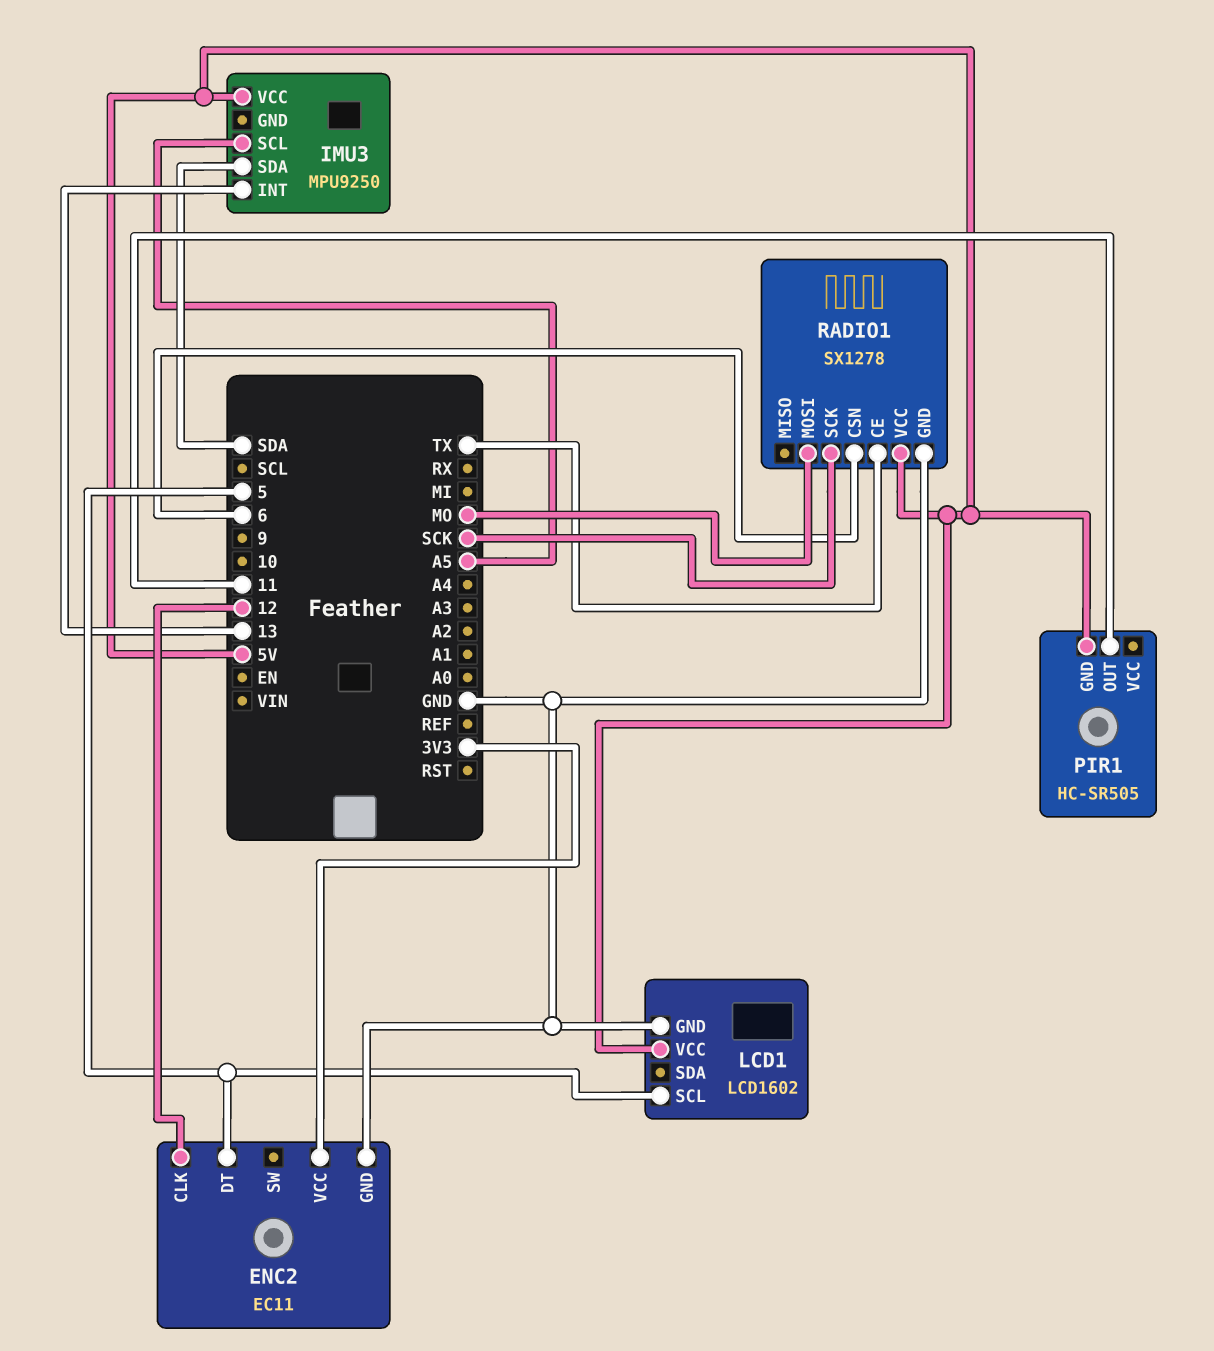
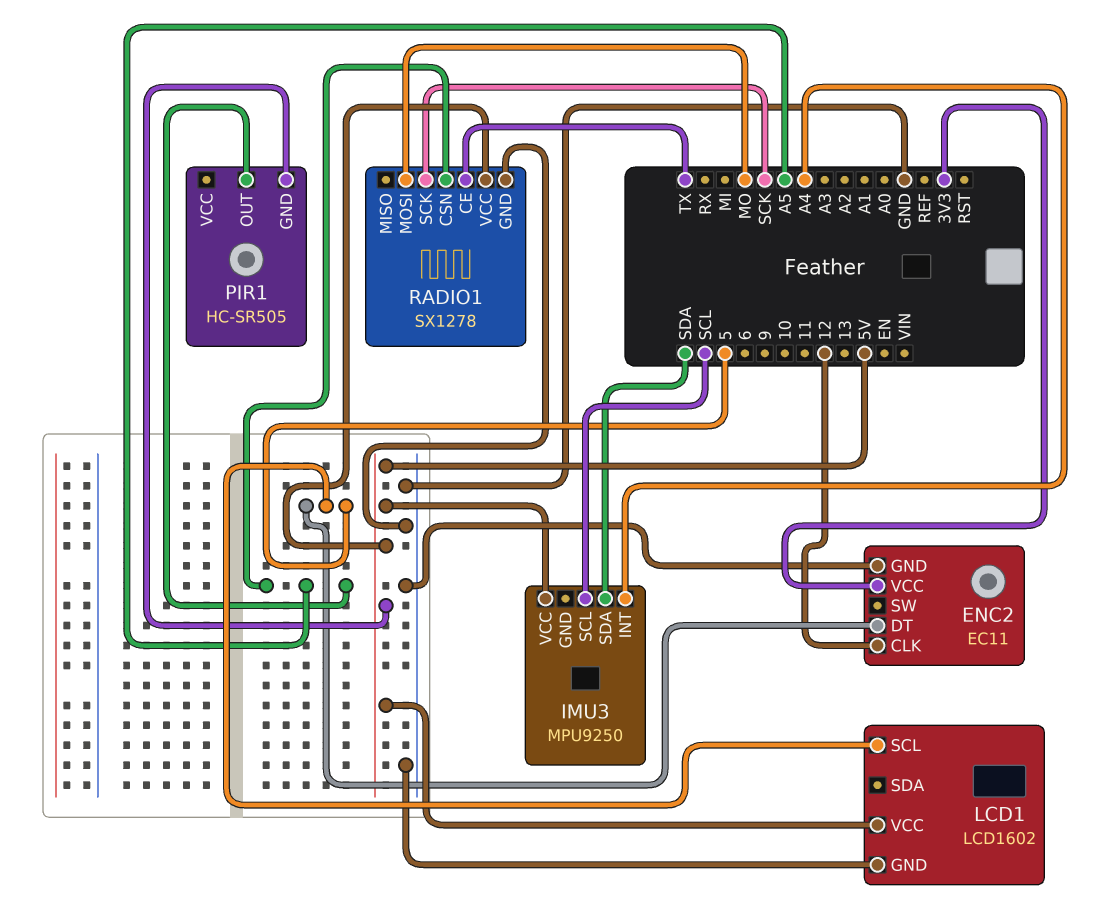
IMU3 pin INT: 13 -> A4
IMU3 pin SCL: A5 -> SCL
PIR1 pin OUT: 11 -> A5
RADIO1 pin CSN: 6 -> A5

